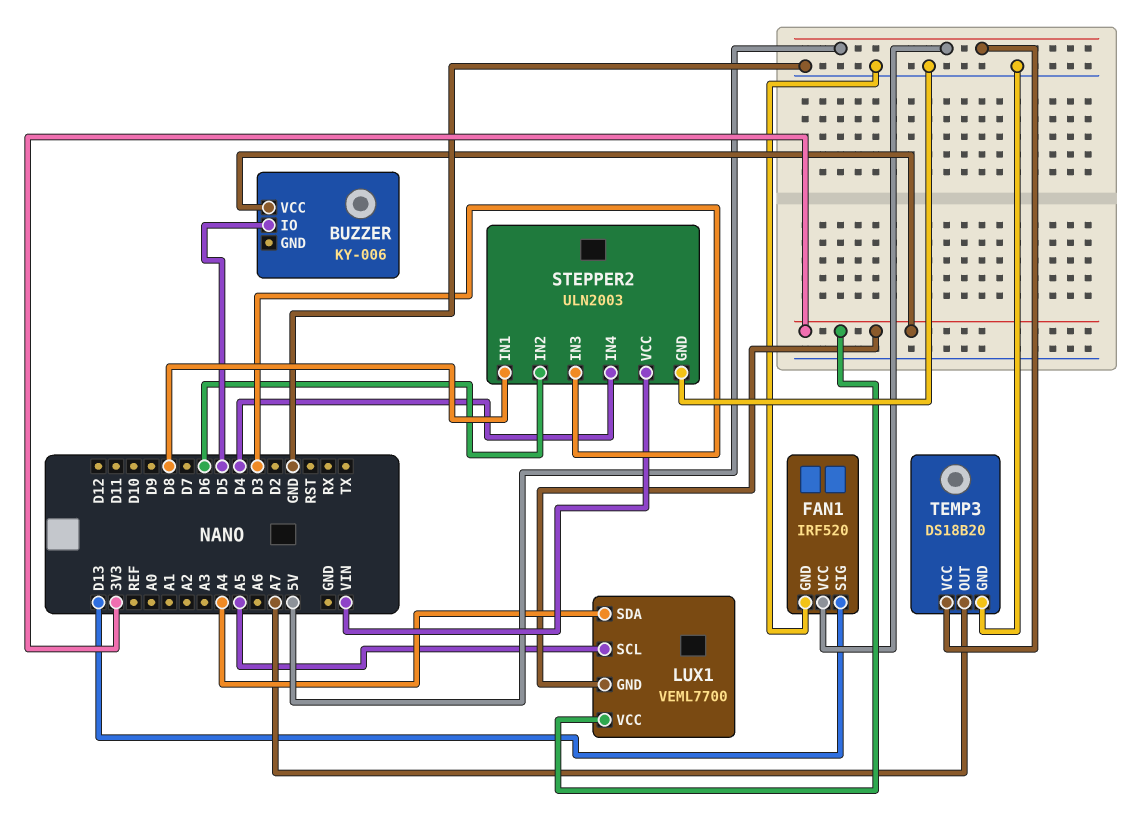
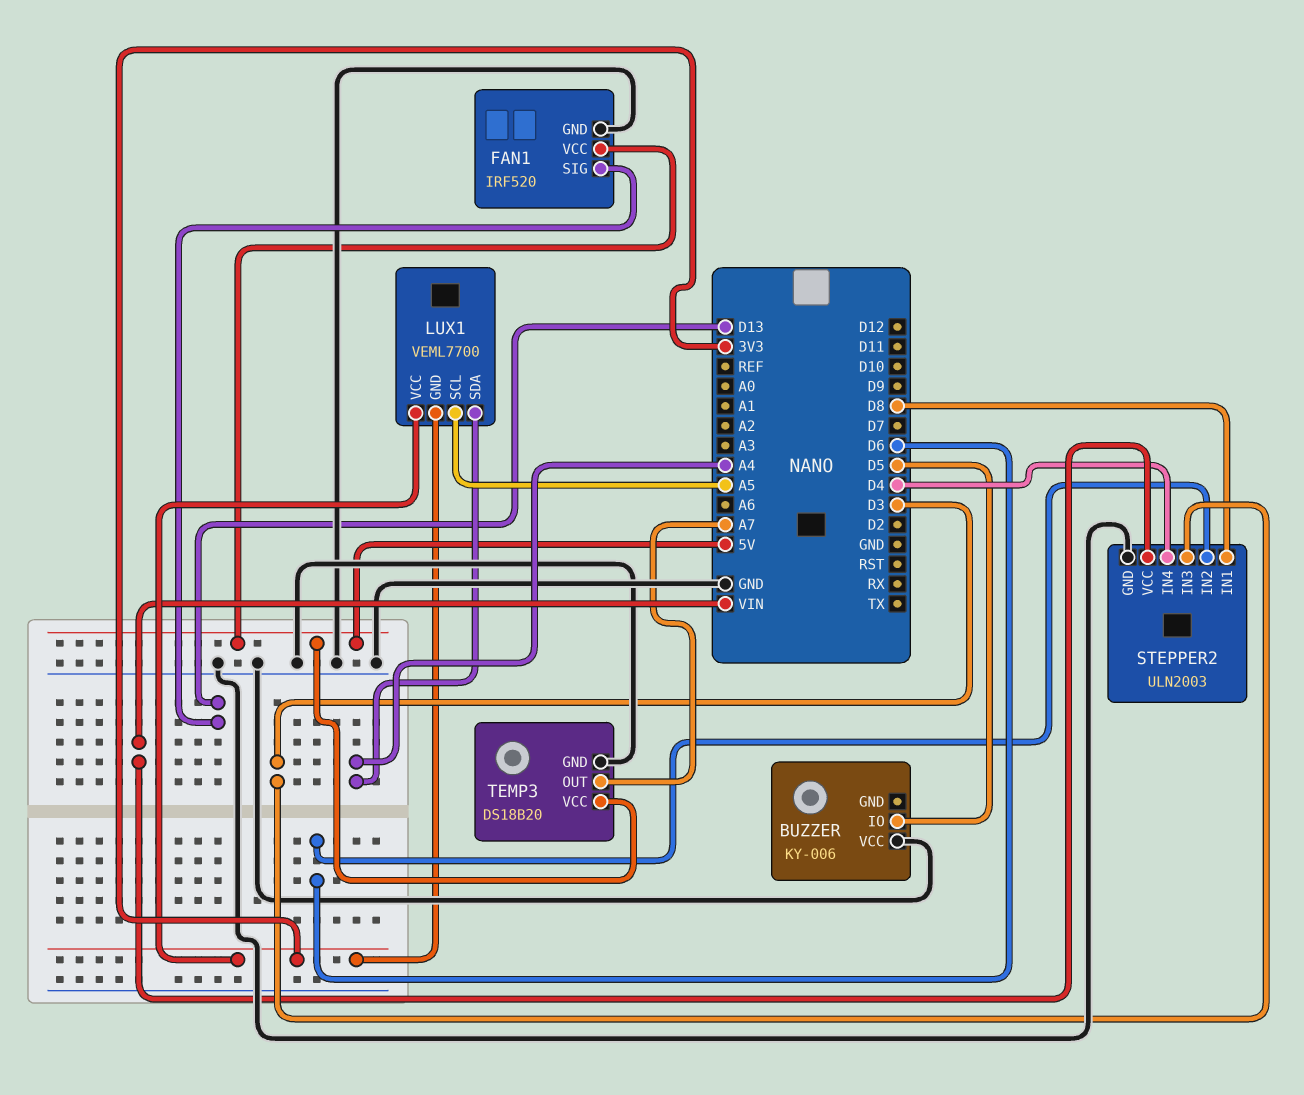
BUZZER pin VCC: 3V3 -> GND

